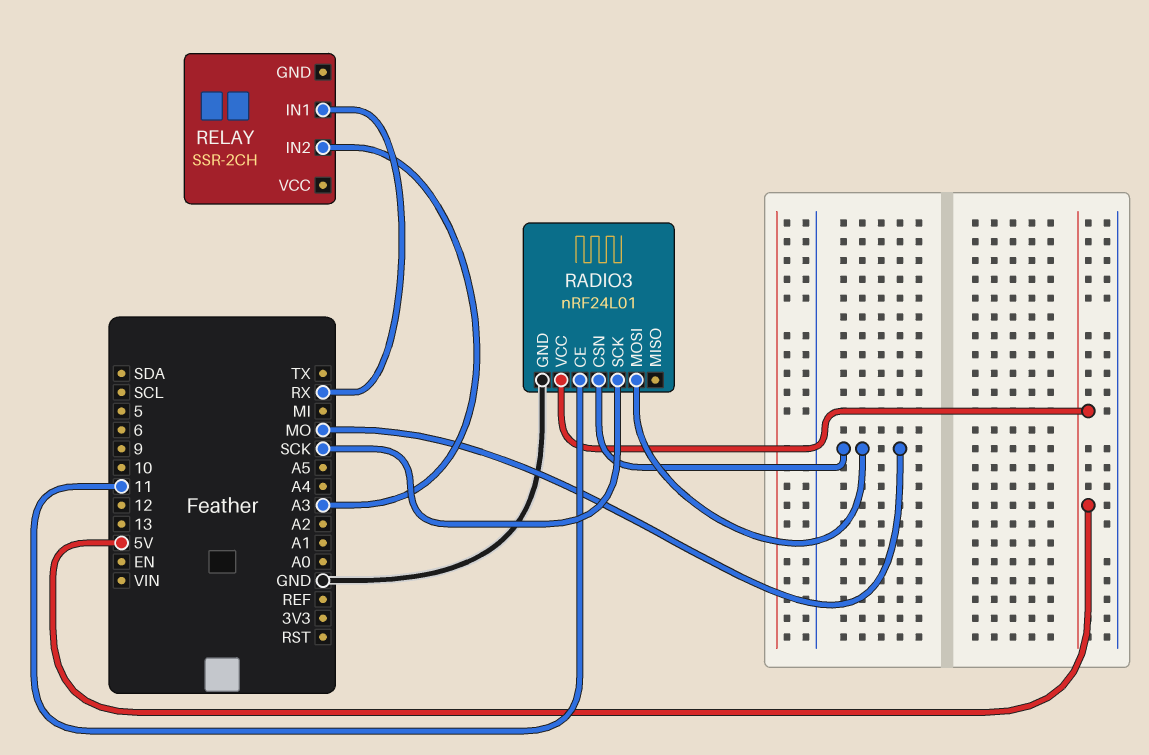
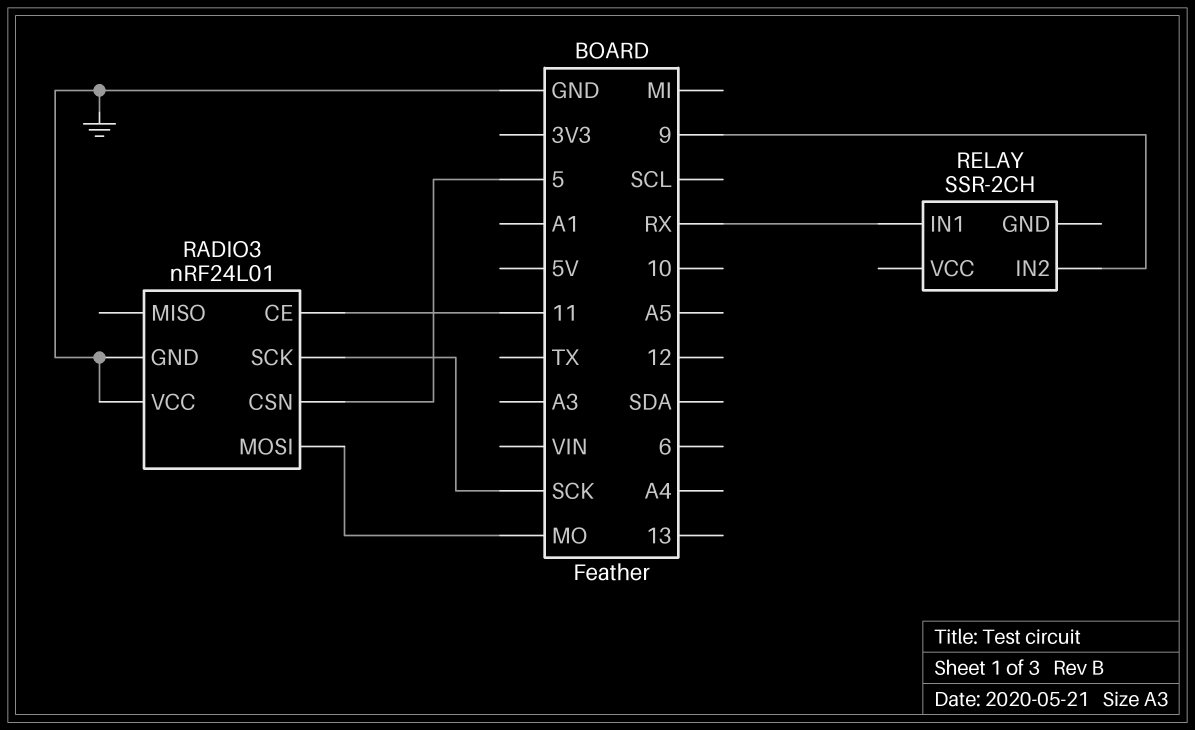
RADIO3 pin CSN: MO -> 5
RADIO3 pin VCC: 5V -> GND
RELAY pin IN2: A3 -> 9

